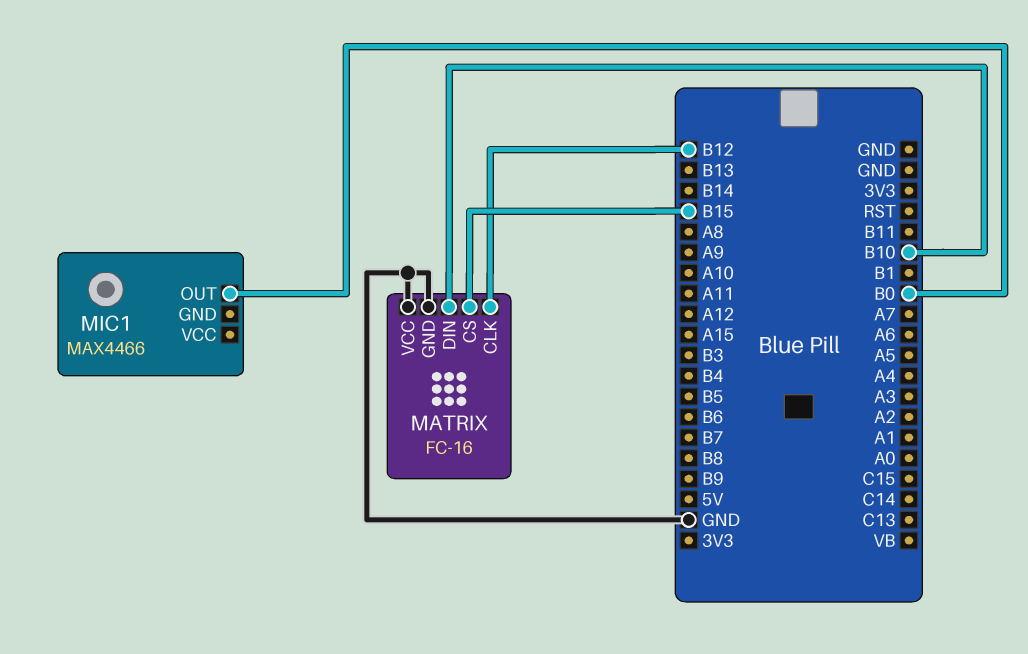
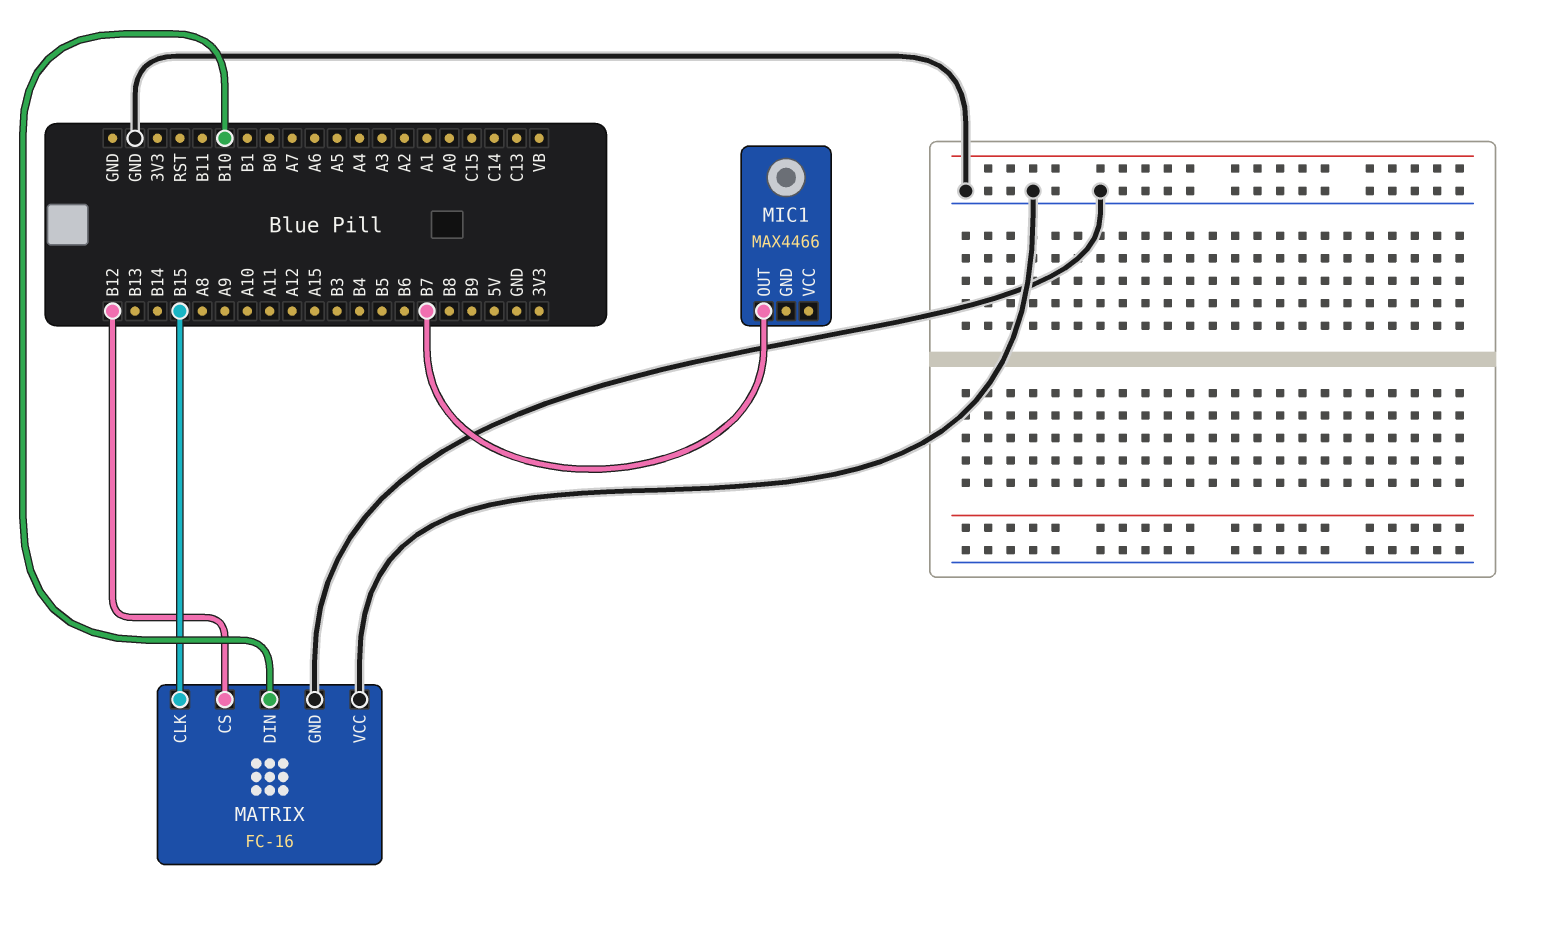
MATRIX pin CLK: B12 -> B15
MATRIX pin CS: B15 -> B12
MIC1 pin OUT: B0 -> B7

